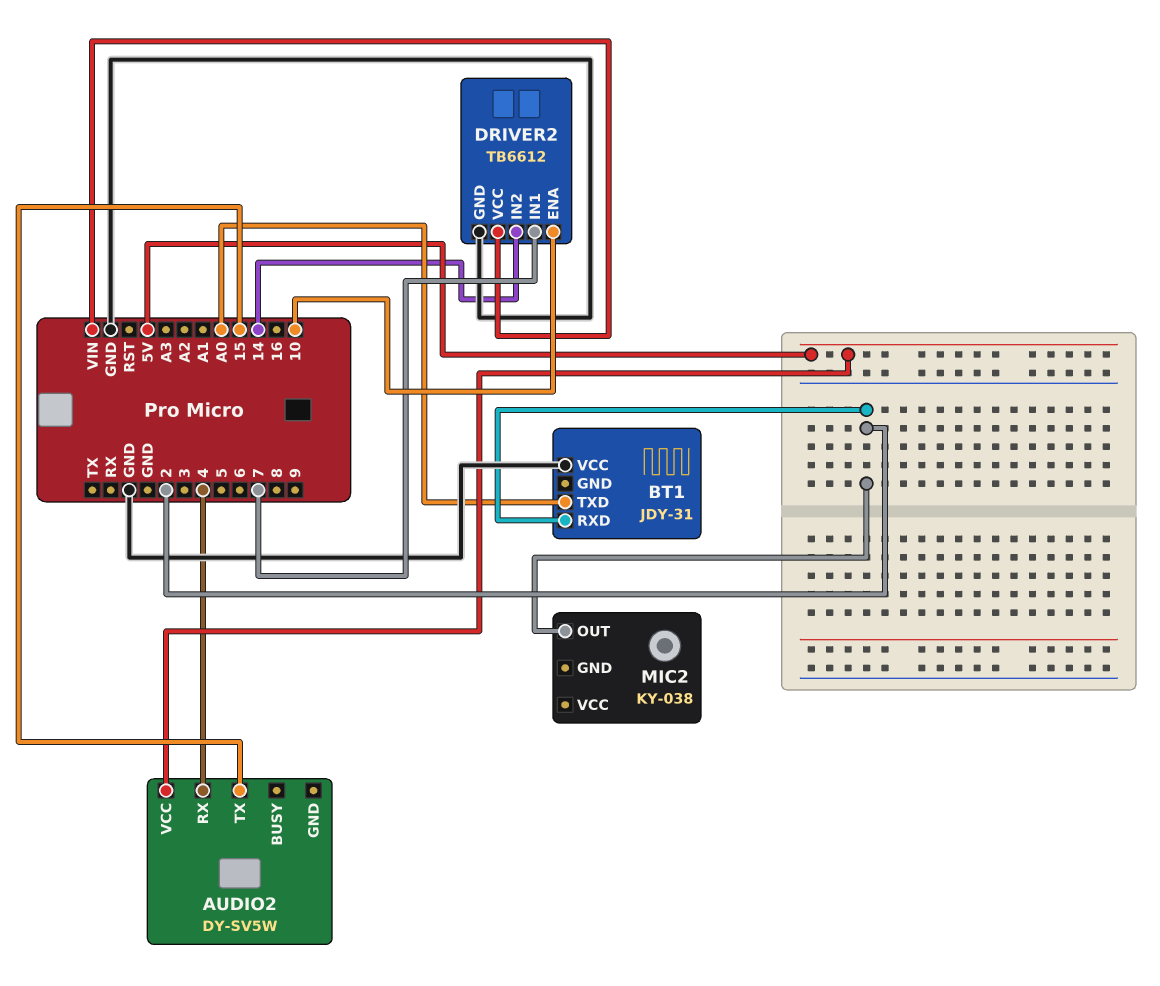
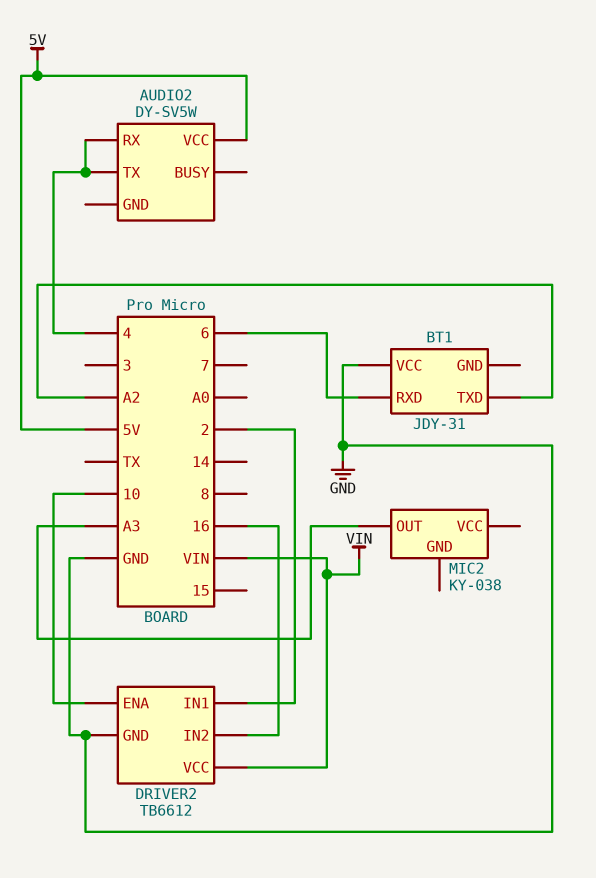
AUDIO2 pin TX: 15 -> 4
BT1 pin RXD: 2 -> 6
BT1 pin TXD: A0 -> A2
DRIVER2 pin IN1: 7 -> 2
DRIVER2 pin IN2: 14 -> 16
MIC2 pin OUT: 2 -> A3

